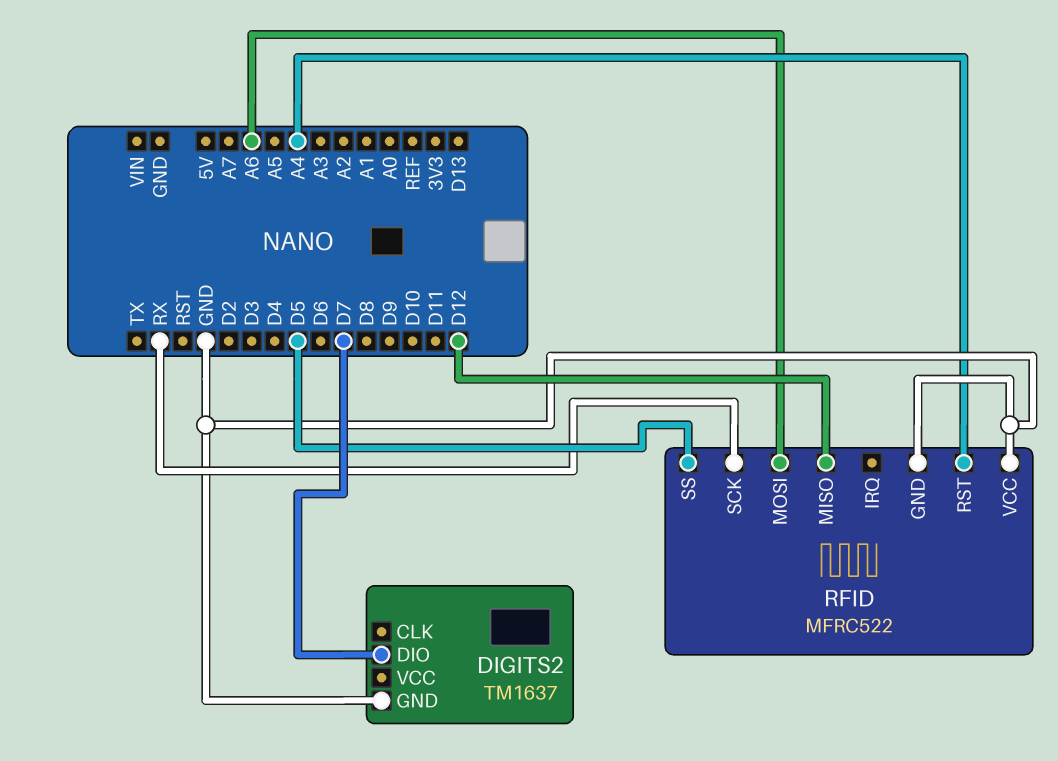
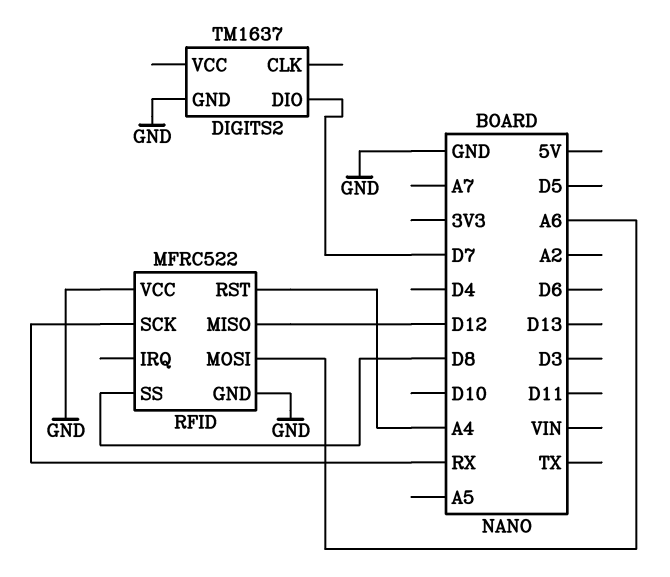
RFID pin SS: D5 -> D8

